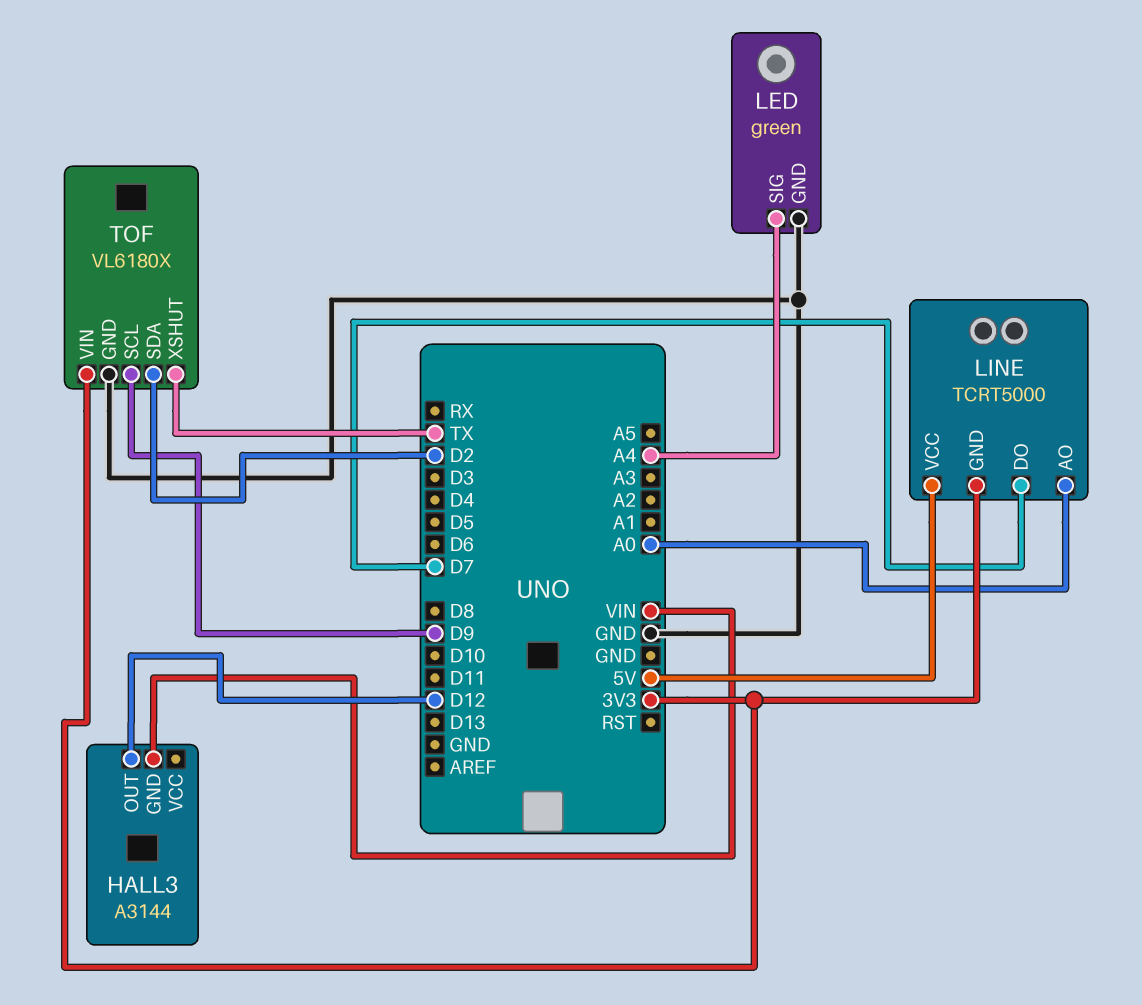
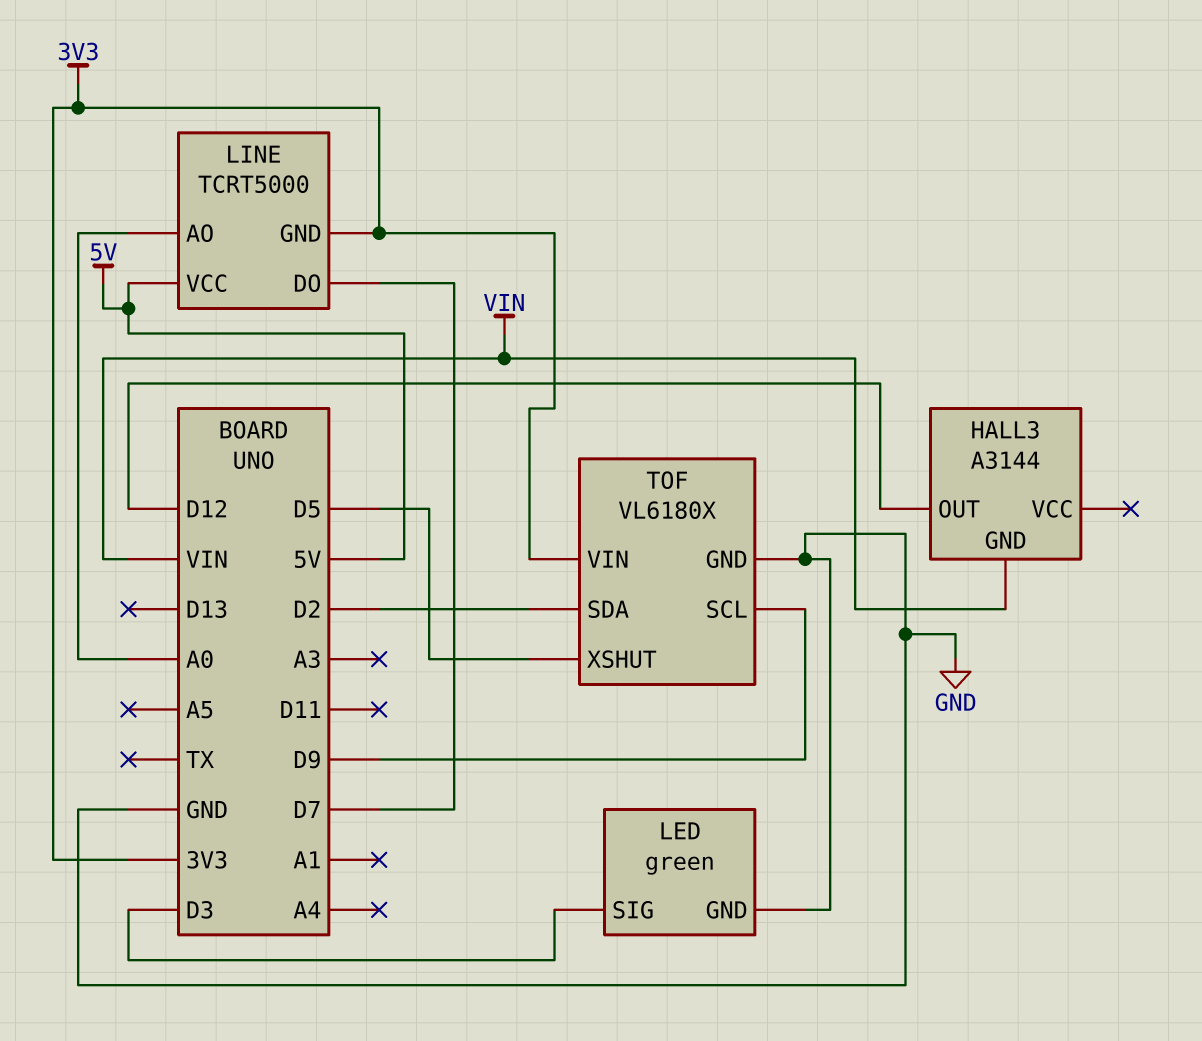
LED pin SIG: A4 -> D3
TOF pin XSHUT: TX -> D5

